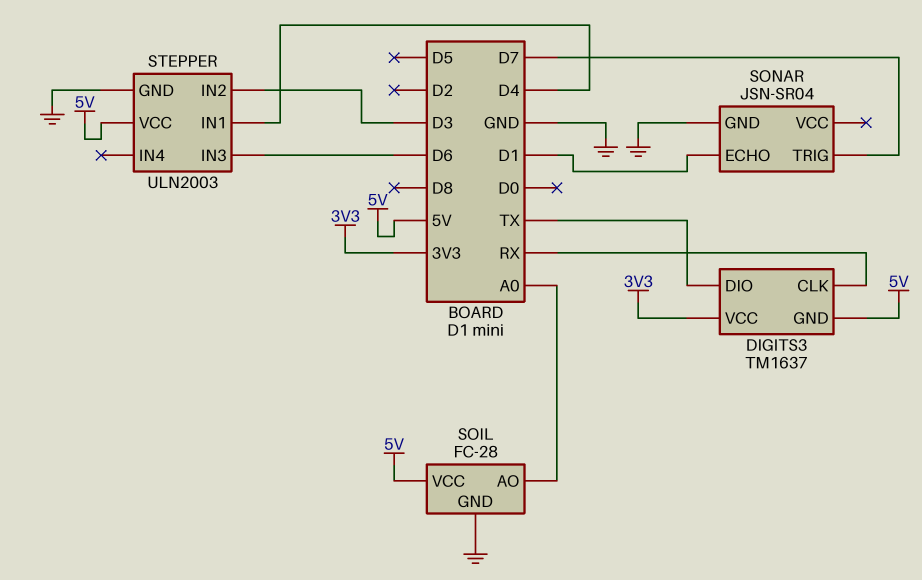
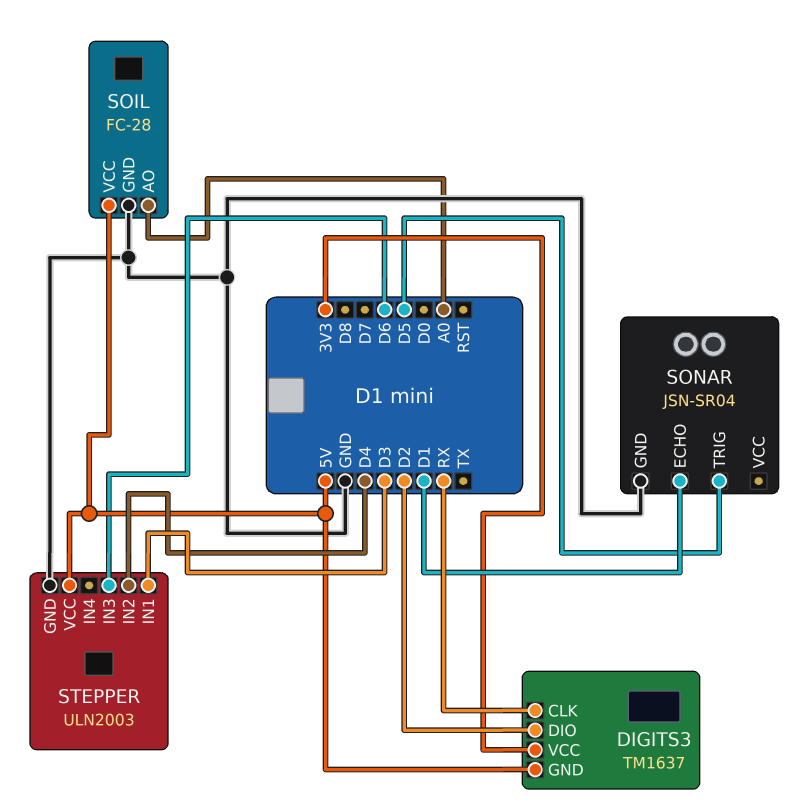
DIGITS3 pin DIO: TX -> D2
SONAR pin TRIG: D7 -> D5
STEPPER pin IN1: D4 -> D3
STEPPER pin IN2: D3 -> D4

